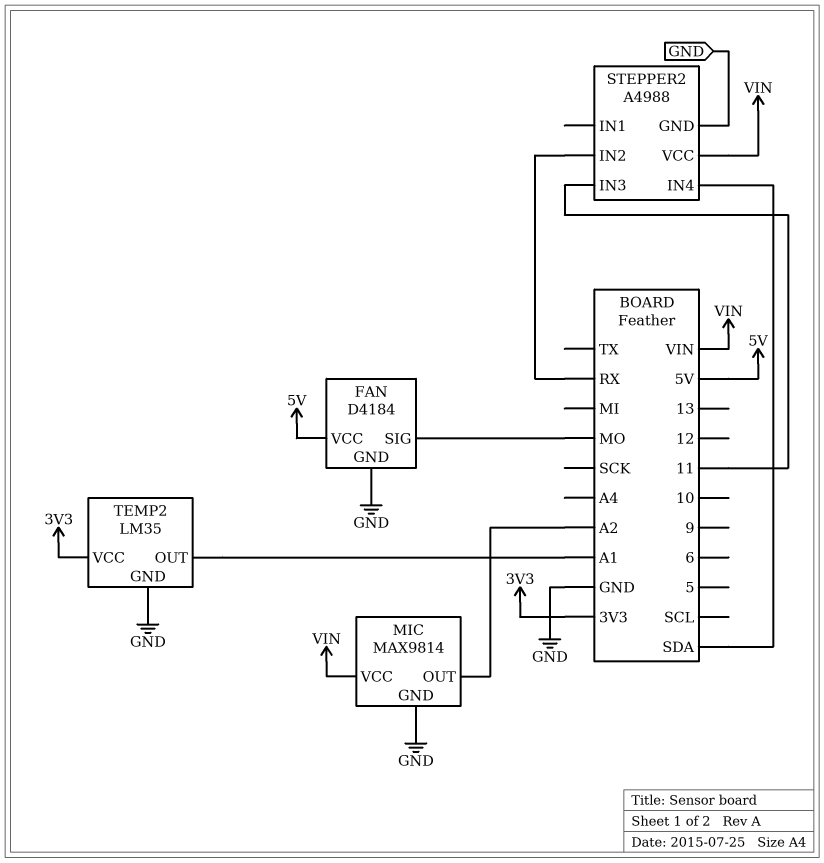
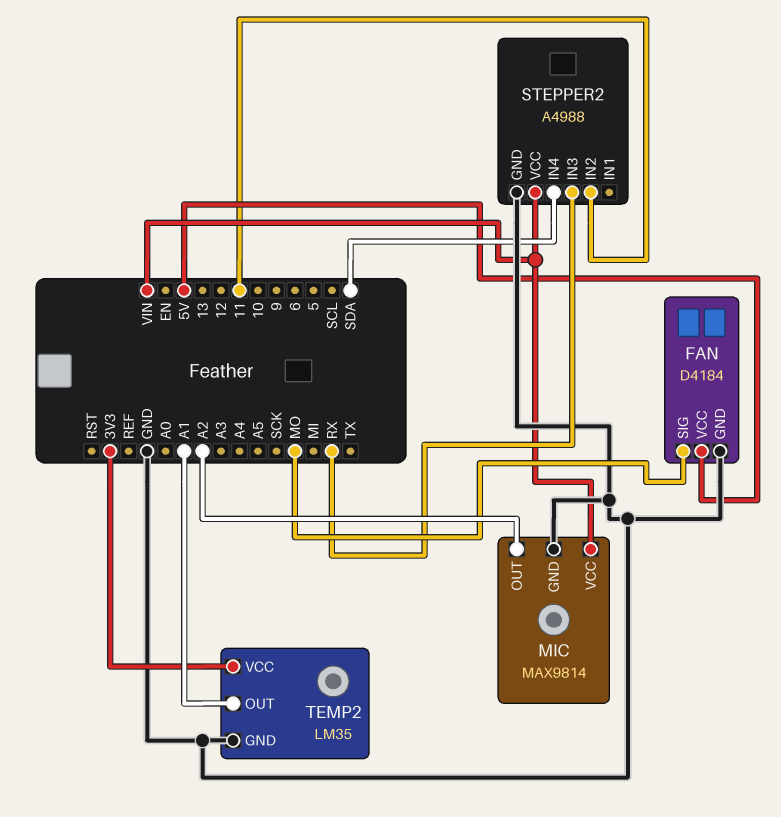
STEPPER2 pin IN2: RX -> 11
STEPPER2 pin IN3: 11 -> RX

